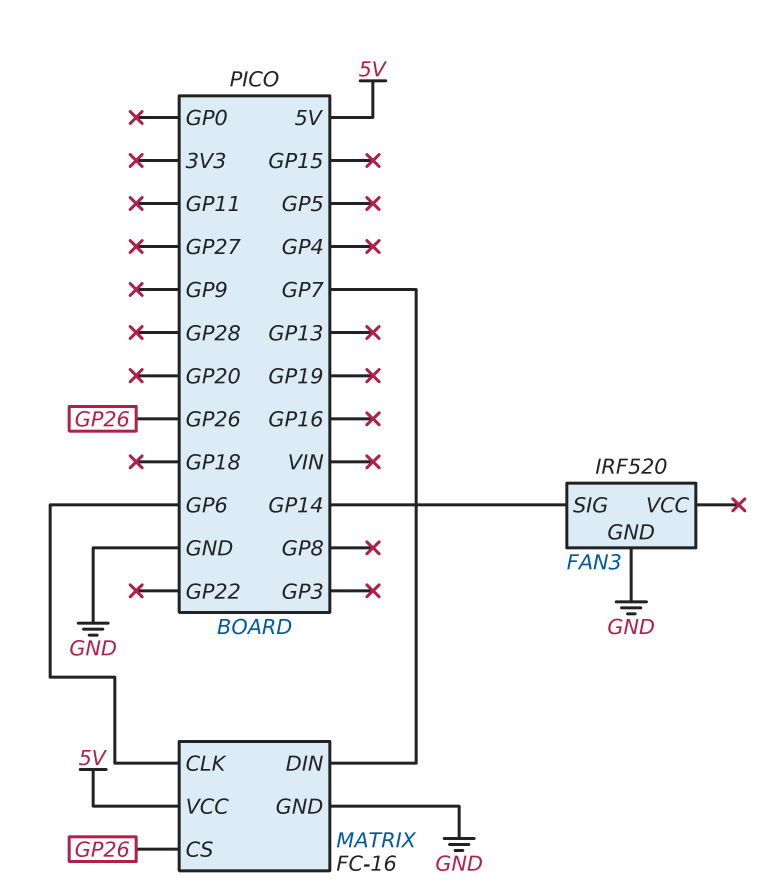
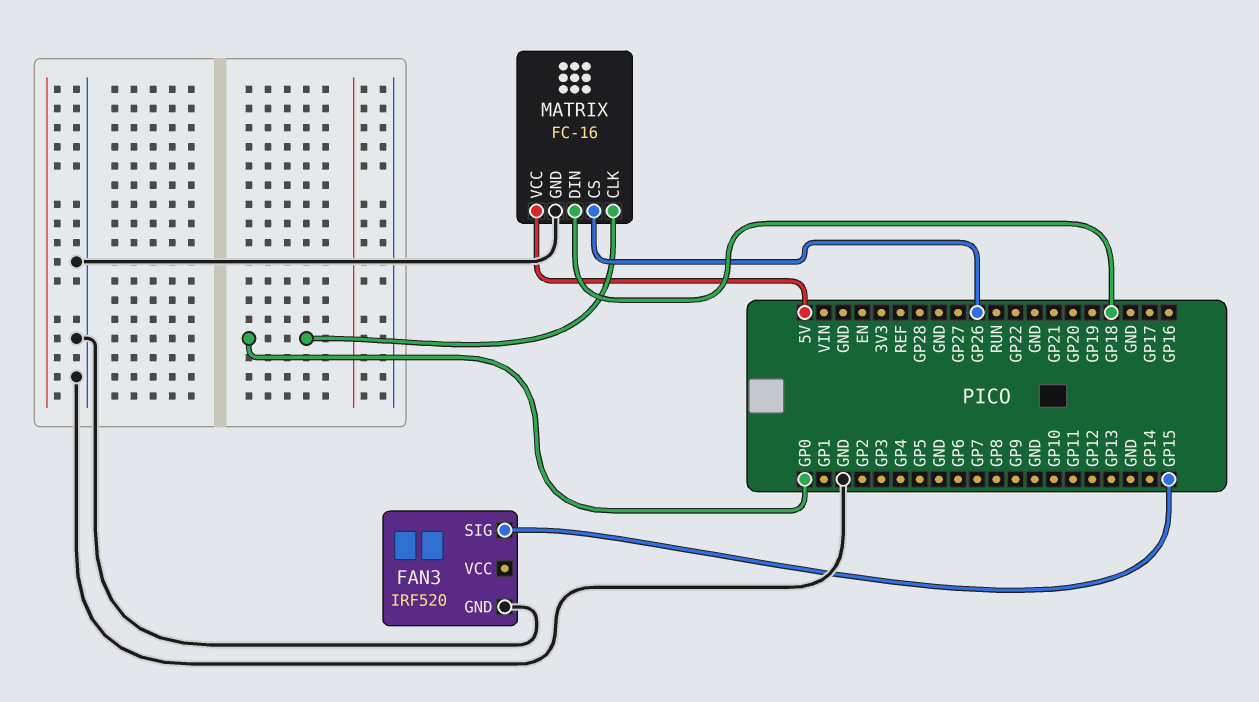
FAN3 pin SIG: GP14 -> GP15
MATRIX pin CLK: GP6 -> GP0
MATRIX pin DIN: GP7 -> GP18

